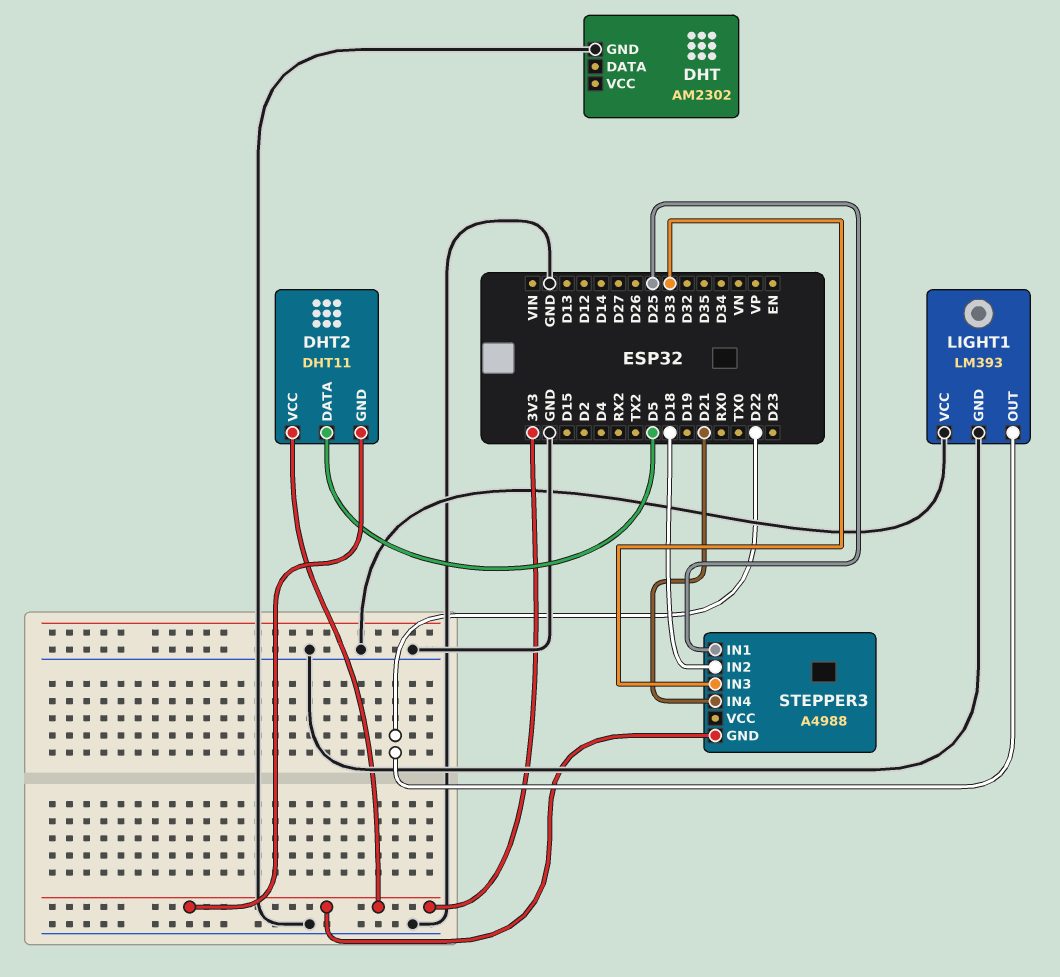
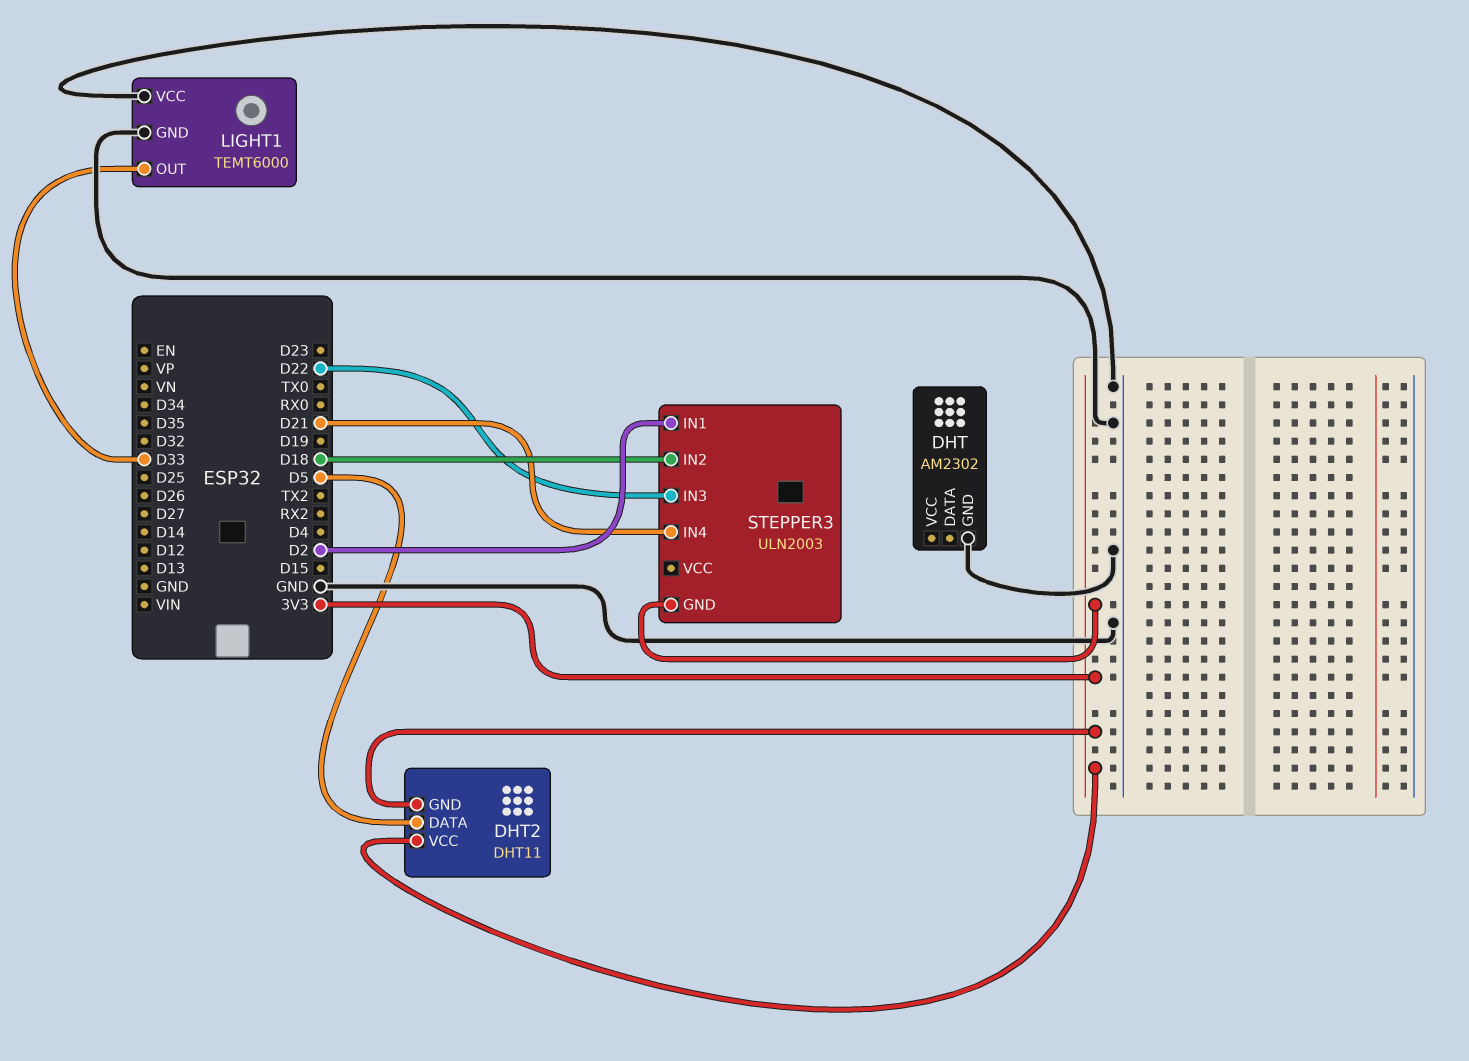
LIGHT1: LM393 -> TEMT6000
LIGHT1 pin OUT: D22 -> D33
STEPPER3: A4988 -> ULN2003
STEPPER3 pin IN1: D25 -> D2
STEPPER3 pin IN3: D33 -> D22

